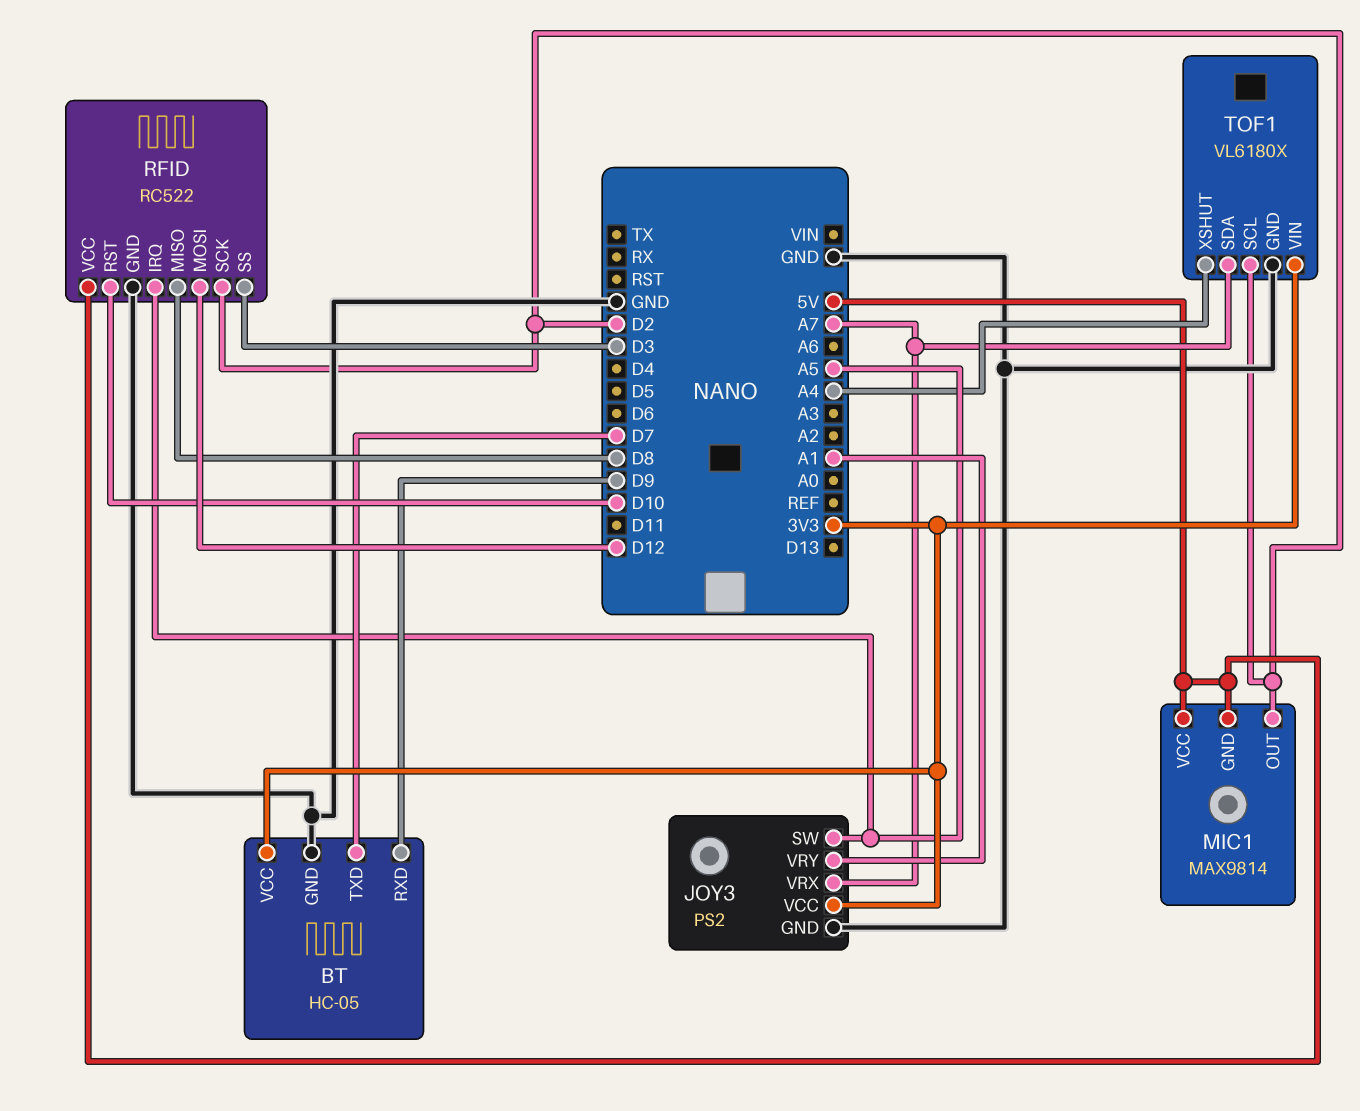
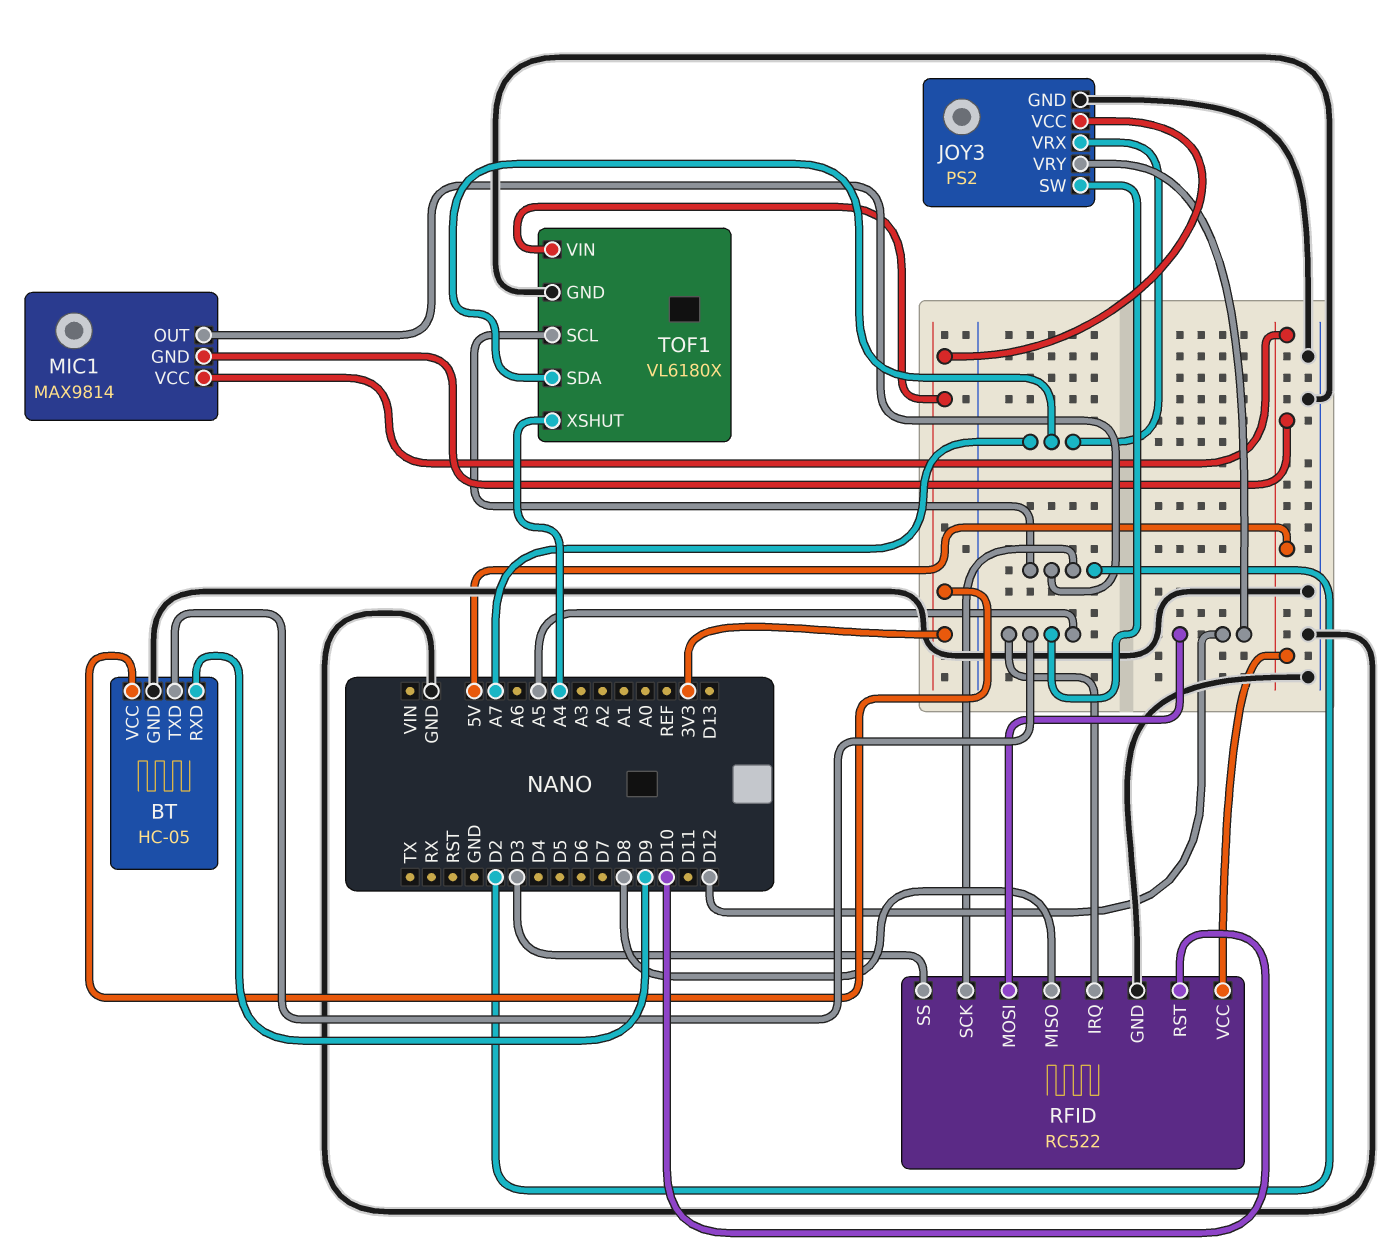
BT pin TXD: D7 -> A5
JOY3 pin VRY: A1 -> D12

